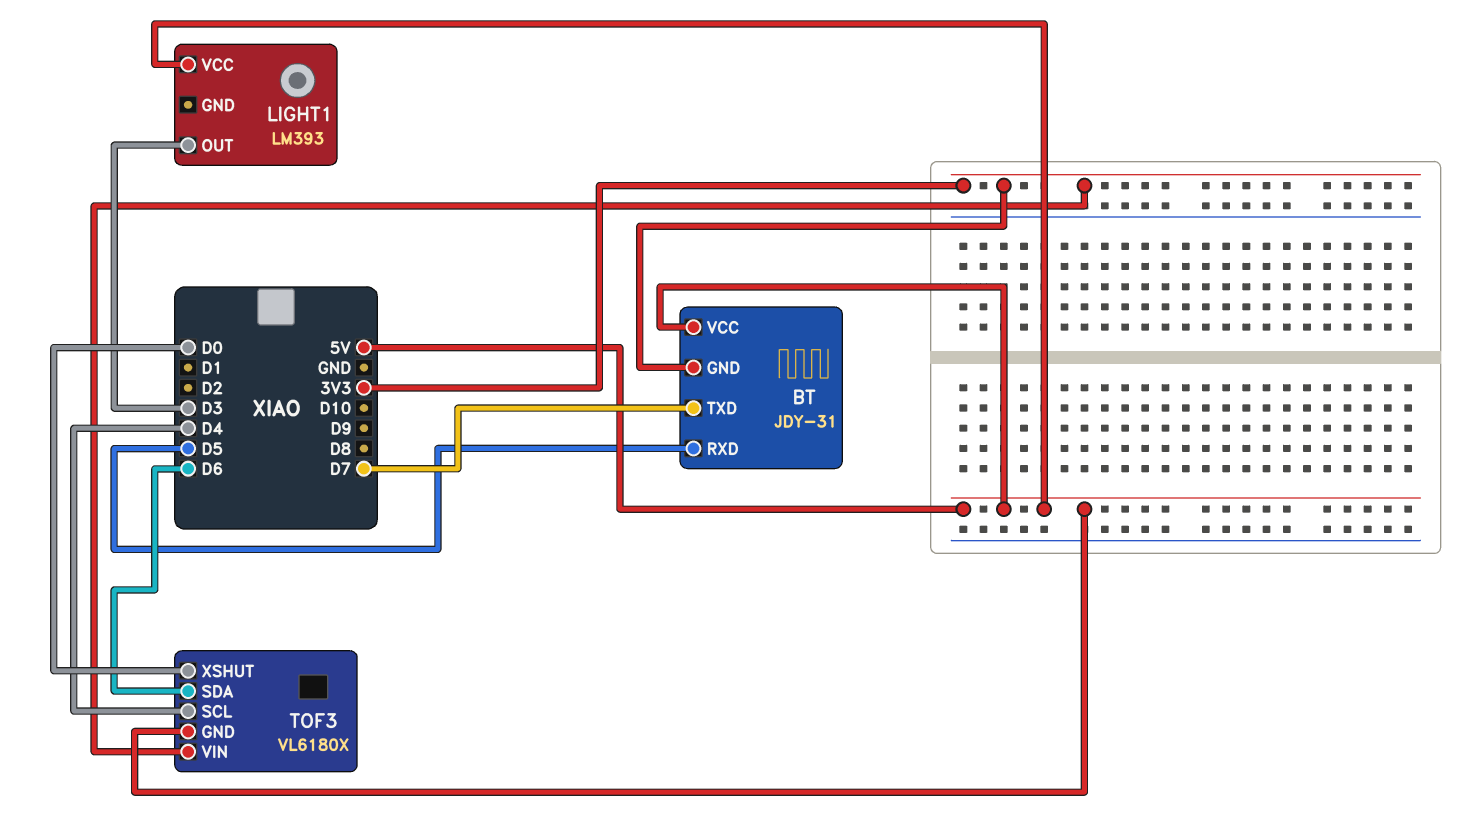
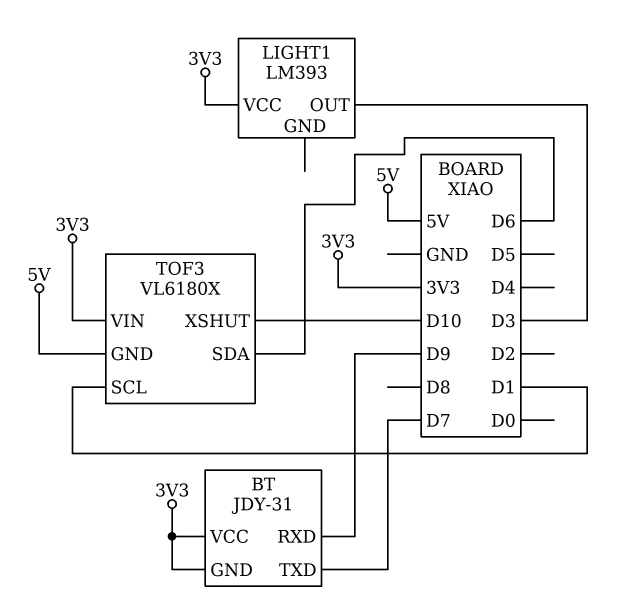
BT pin RXD: D5 -> D9
BT pin VCC: 5V -> 3V3
LIGHT1 pin VCC: 5V -> 3V3
TOF3 pin SCL: D4 -> D1
TOF3 pin XSHUT: D0 -> D10

